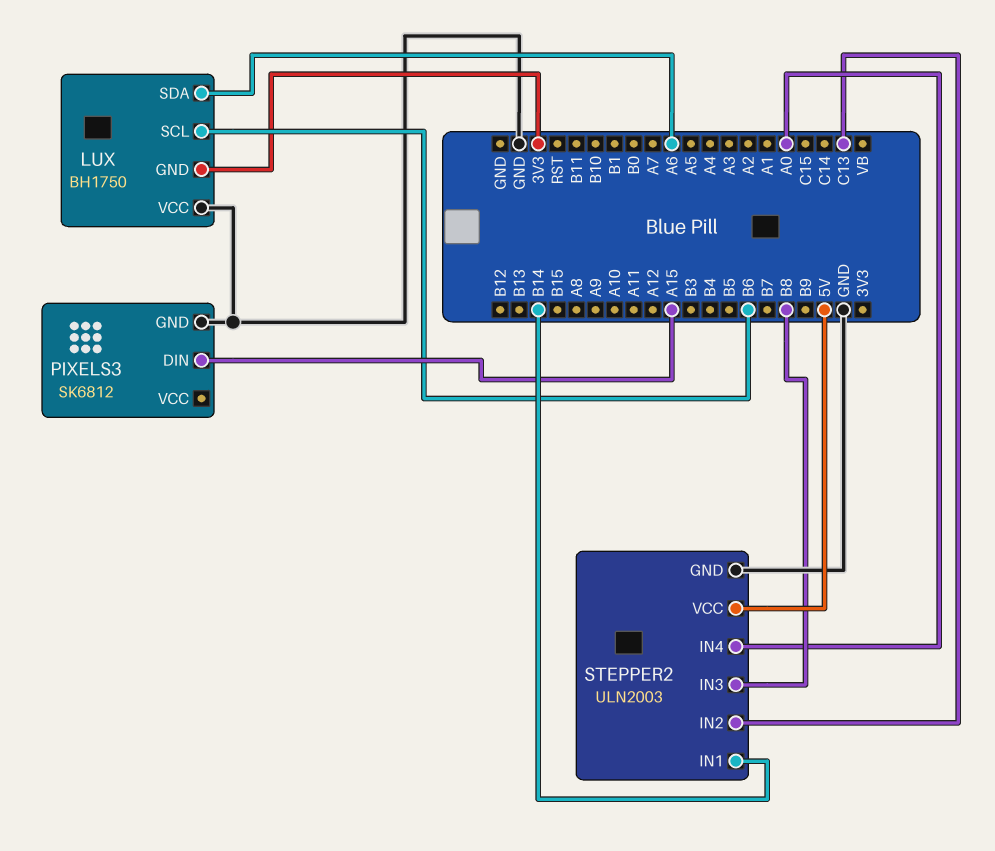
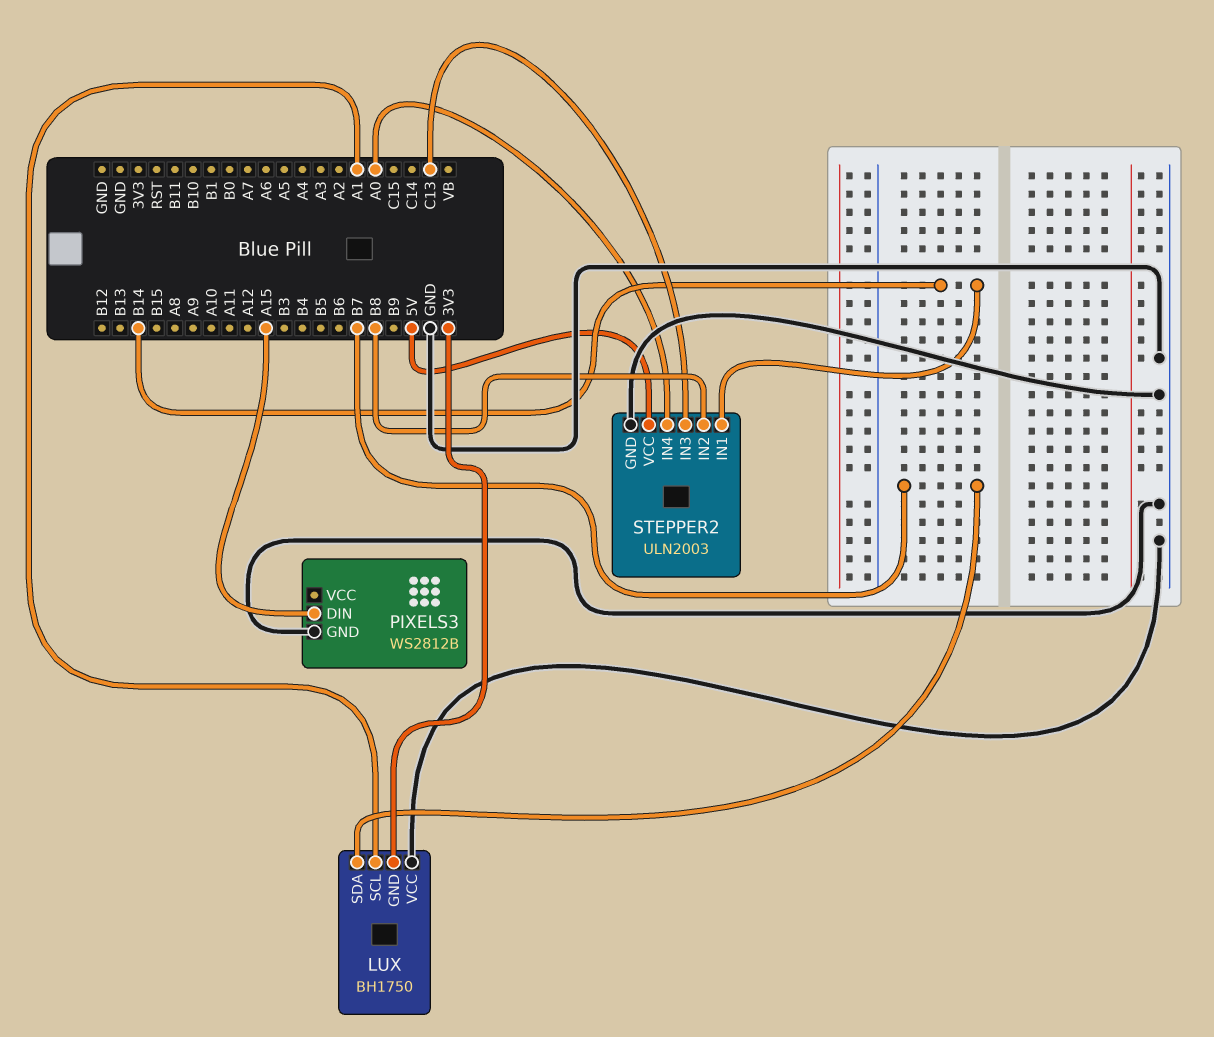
LUX pin SCL: B6 -> A1
LUX pin SDA: A6 -> B7
PIXELS3: SK6812 -> WS2812B
STEPPER2 pin IN2: C13 -> B8
STEPPER2 pin IN3: B8 -> C13

